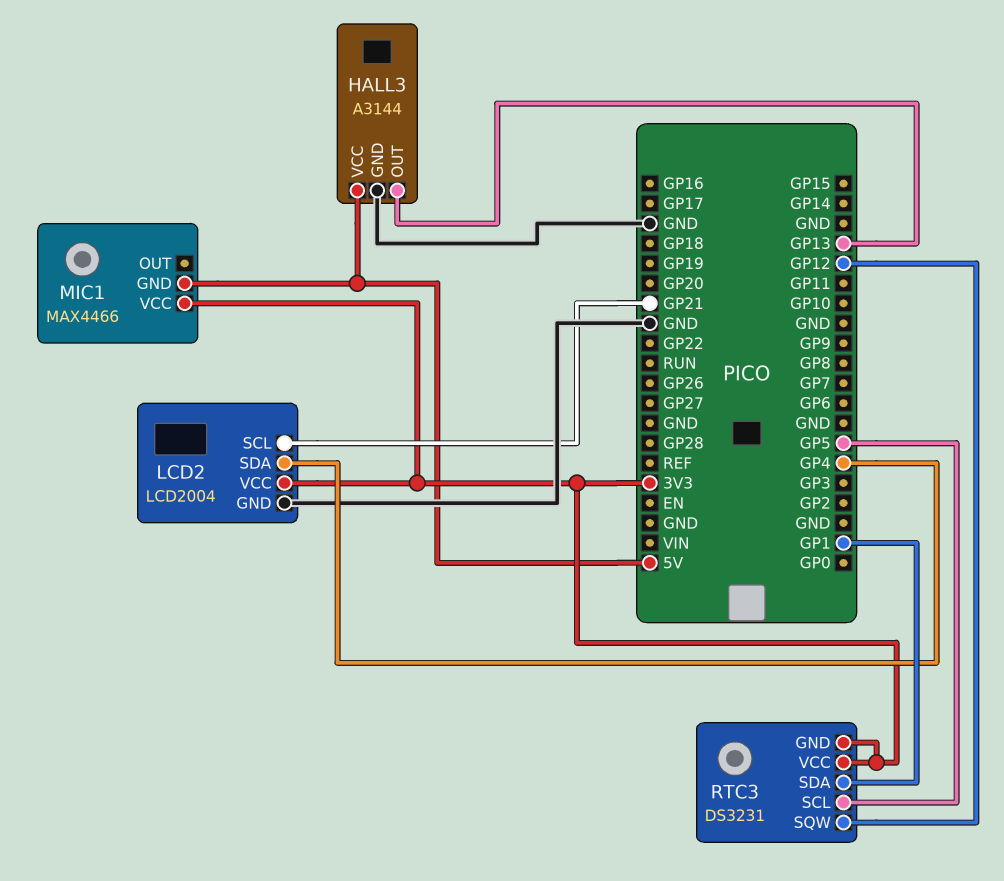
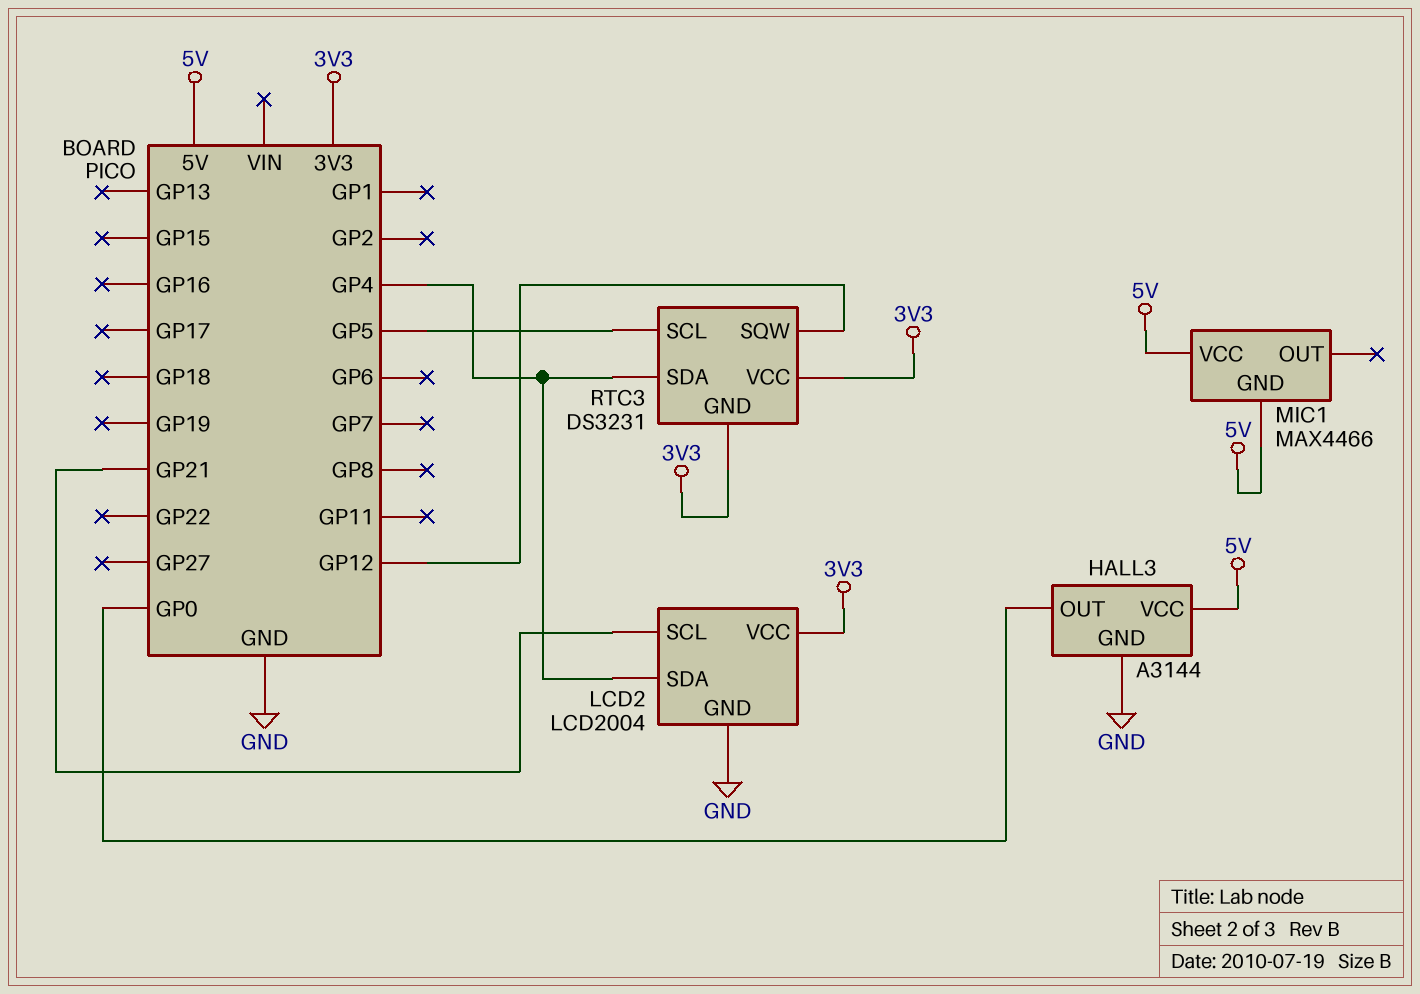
HALL3 pin OUT: GP13 -> GP0
MIC1 pin VCC: 3V3 -> 5V
RTC3 pin SDA: GP1 -> GP4

